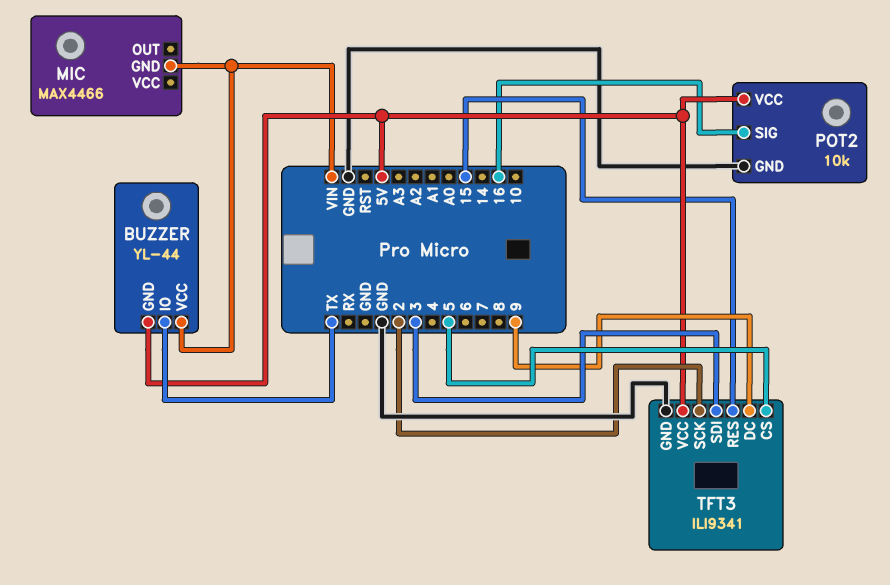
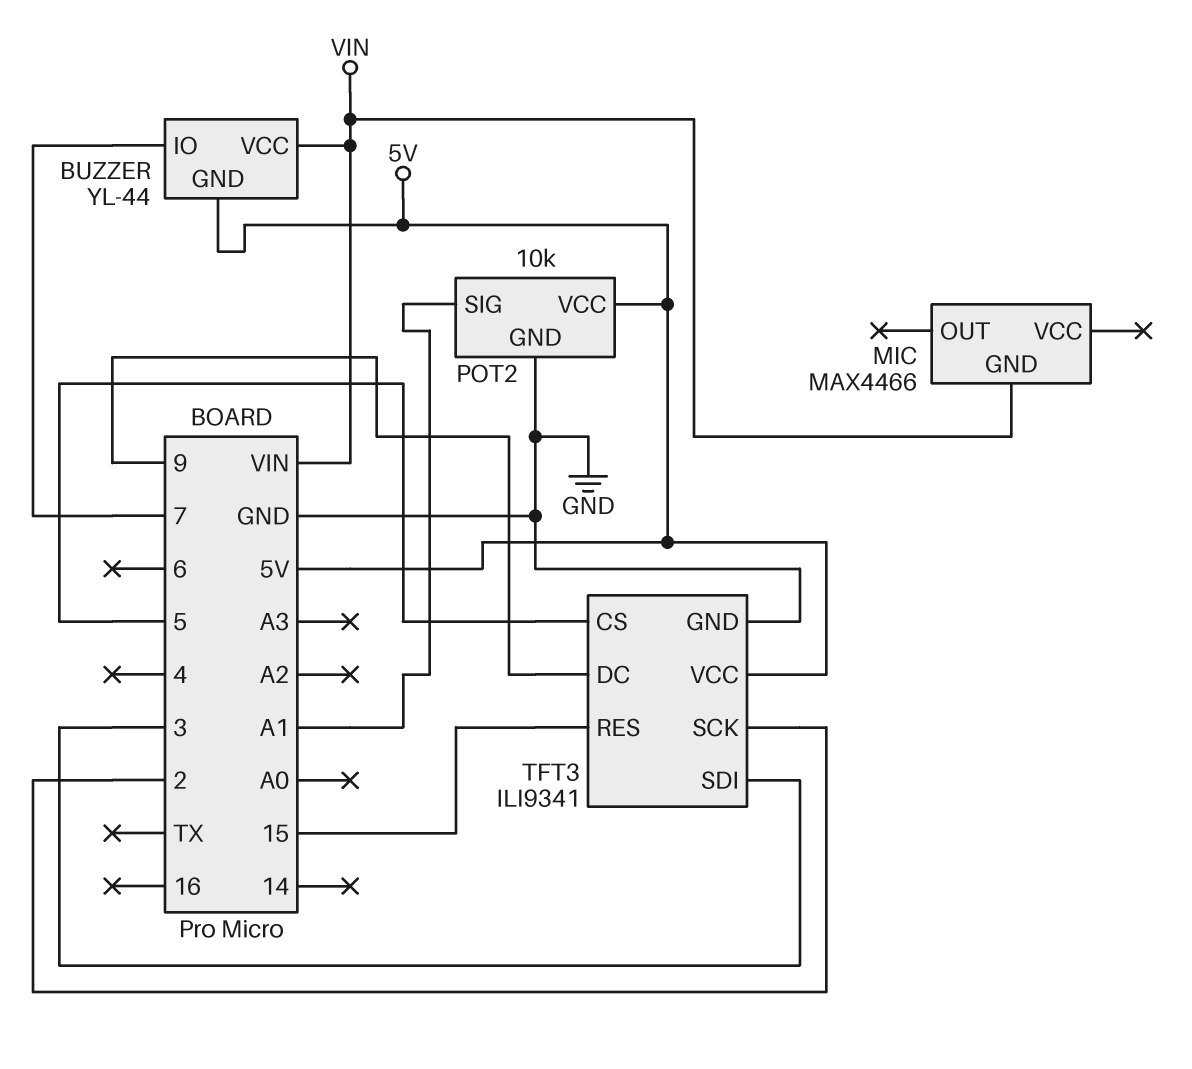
BUZZER pin IO: TX -> 7
POT2 pin SIG: 16 -> A1

